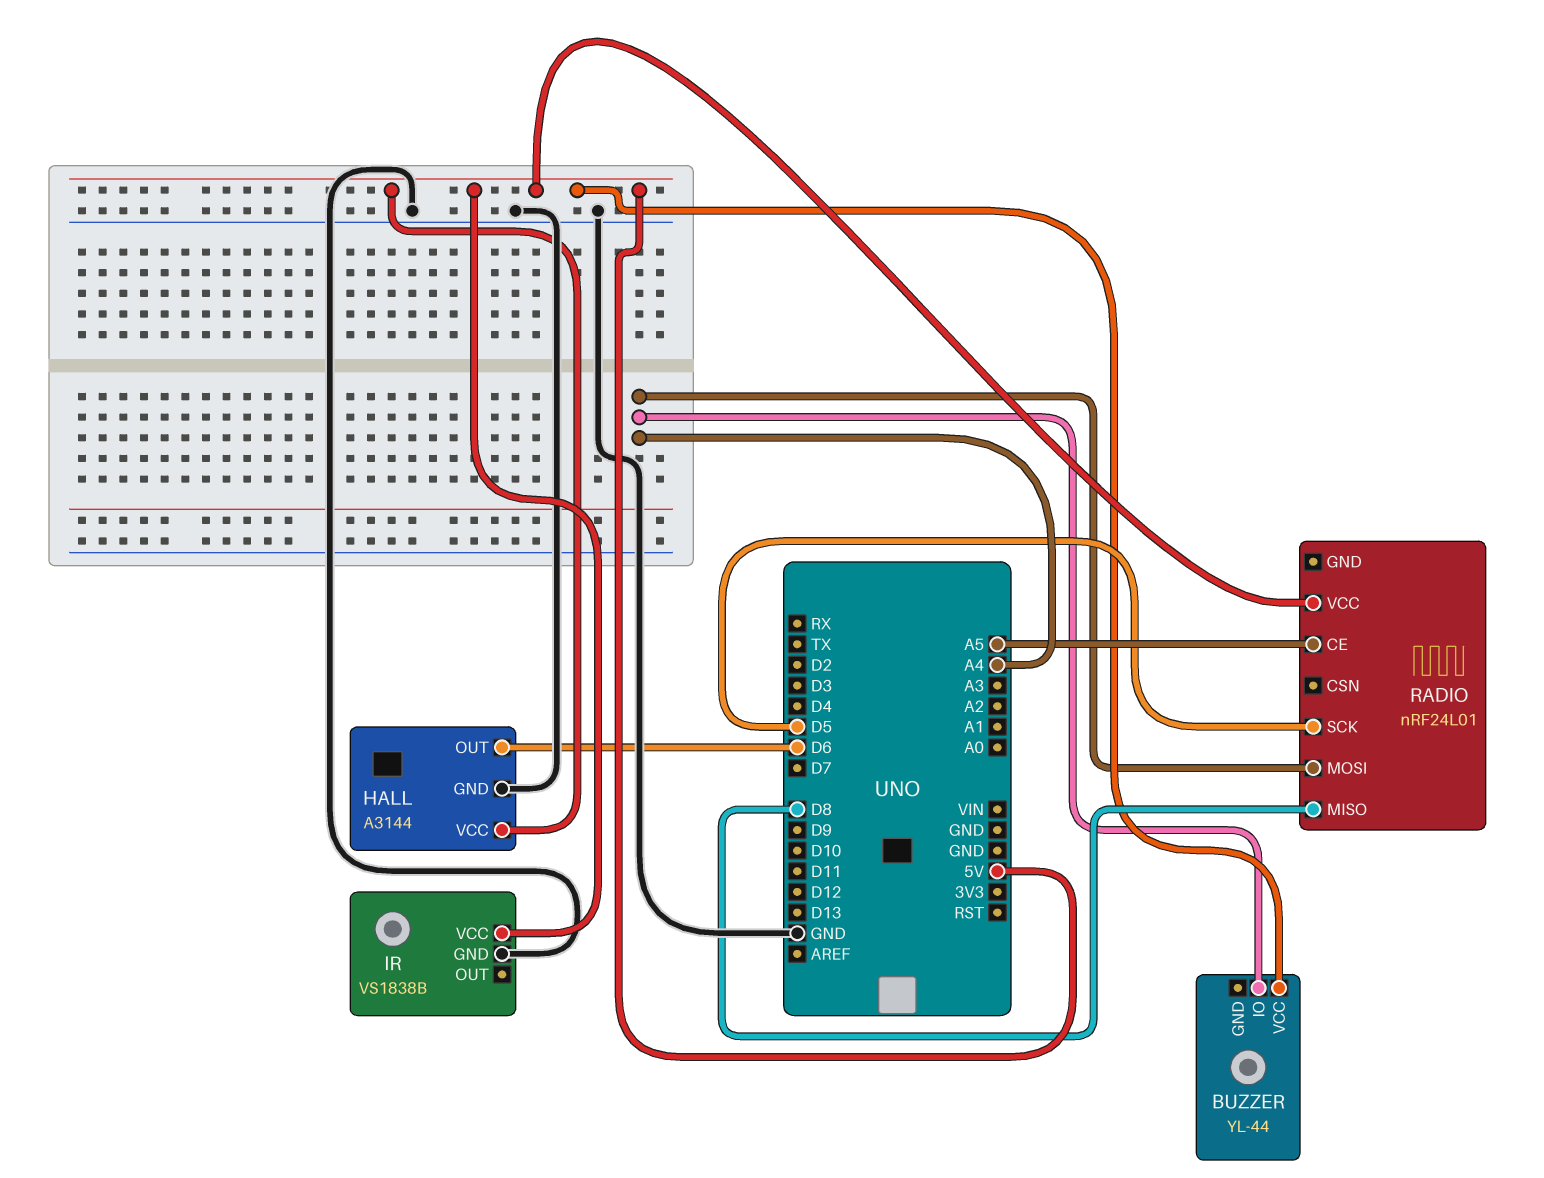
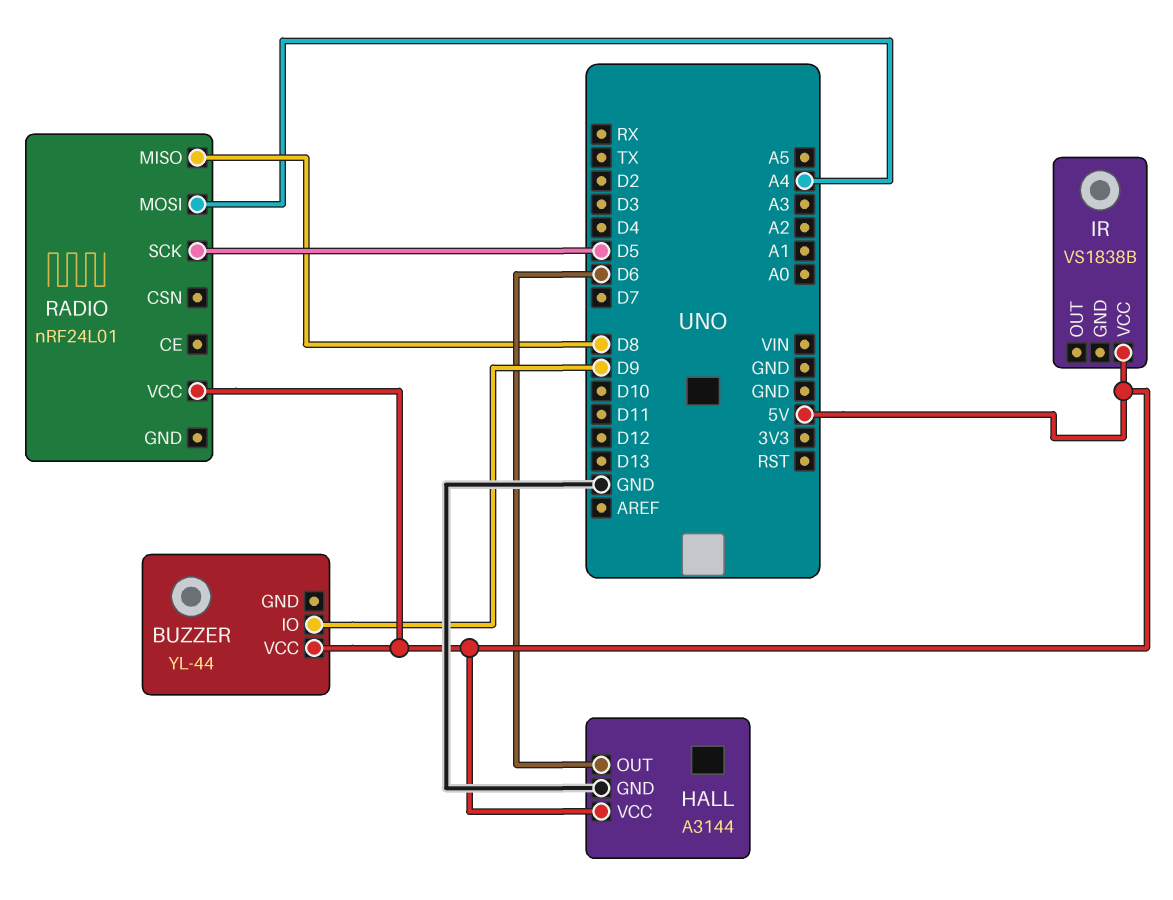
BUZZER pin IO: A4 -> D9
IR pin GND: GND -> none
RADIO pin CE: A5 -> none

